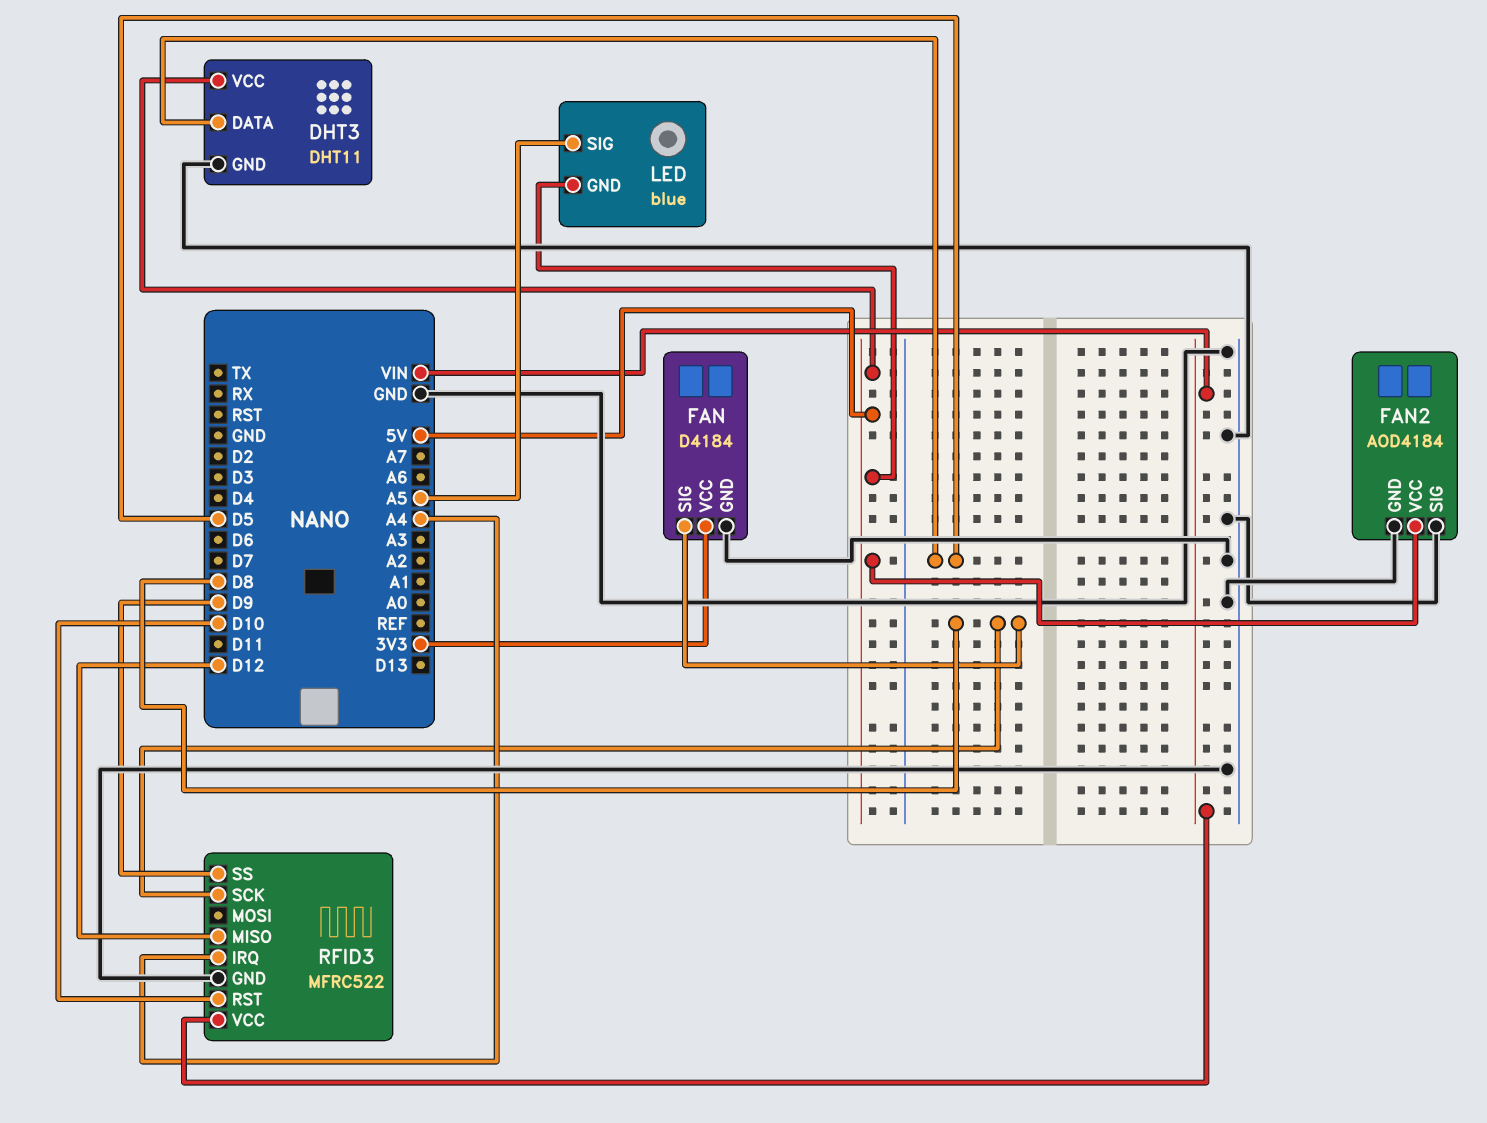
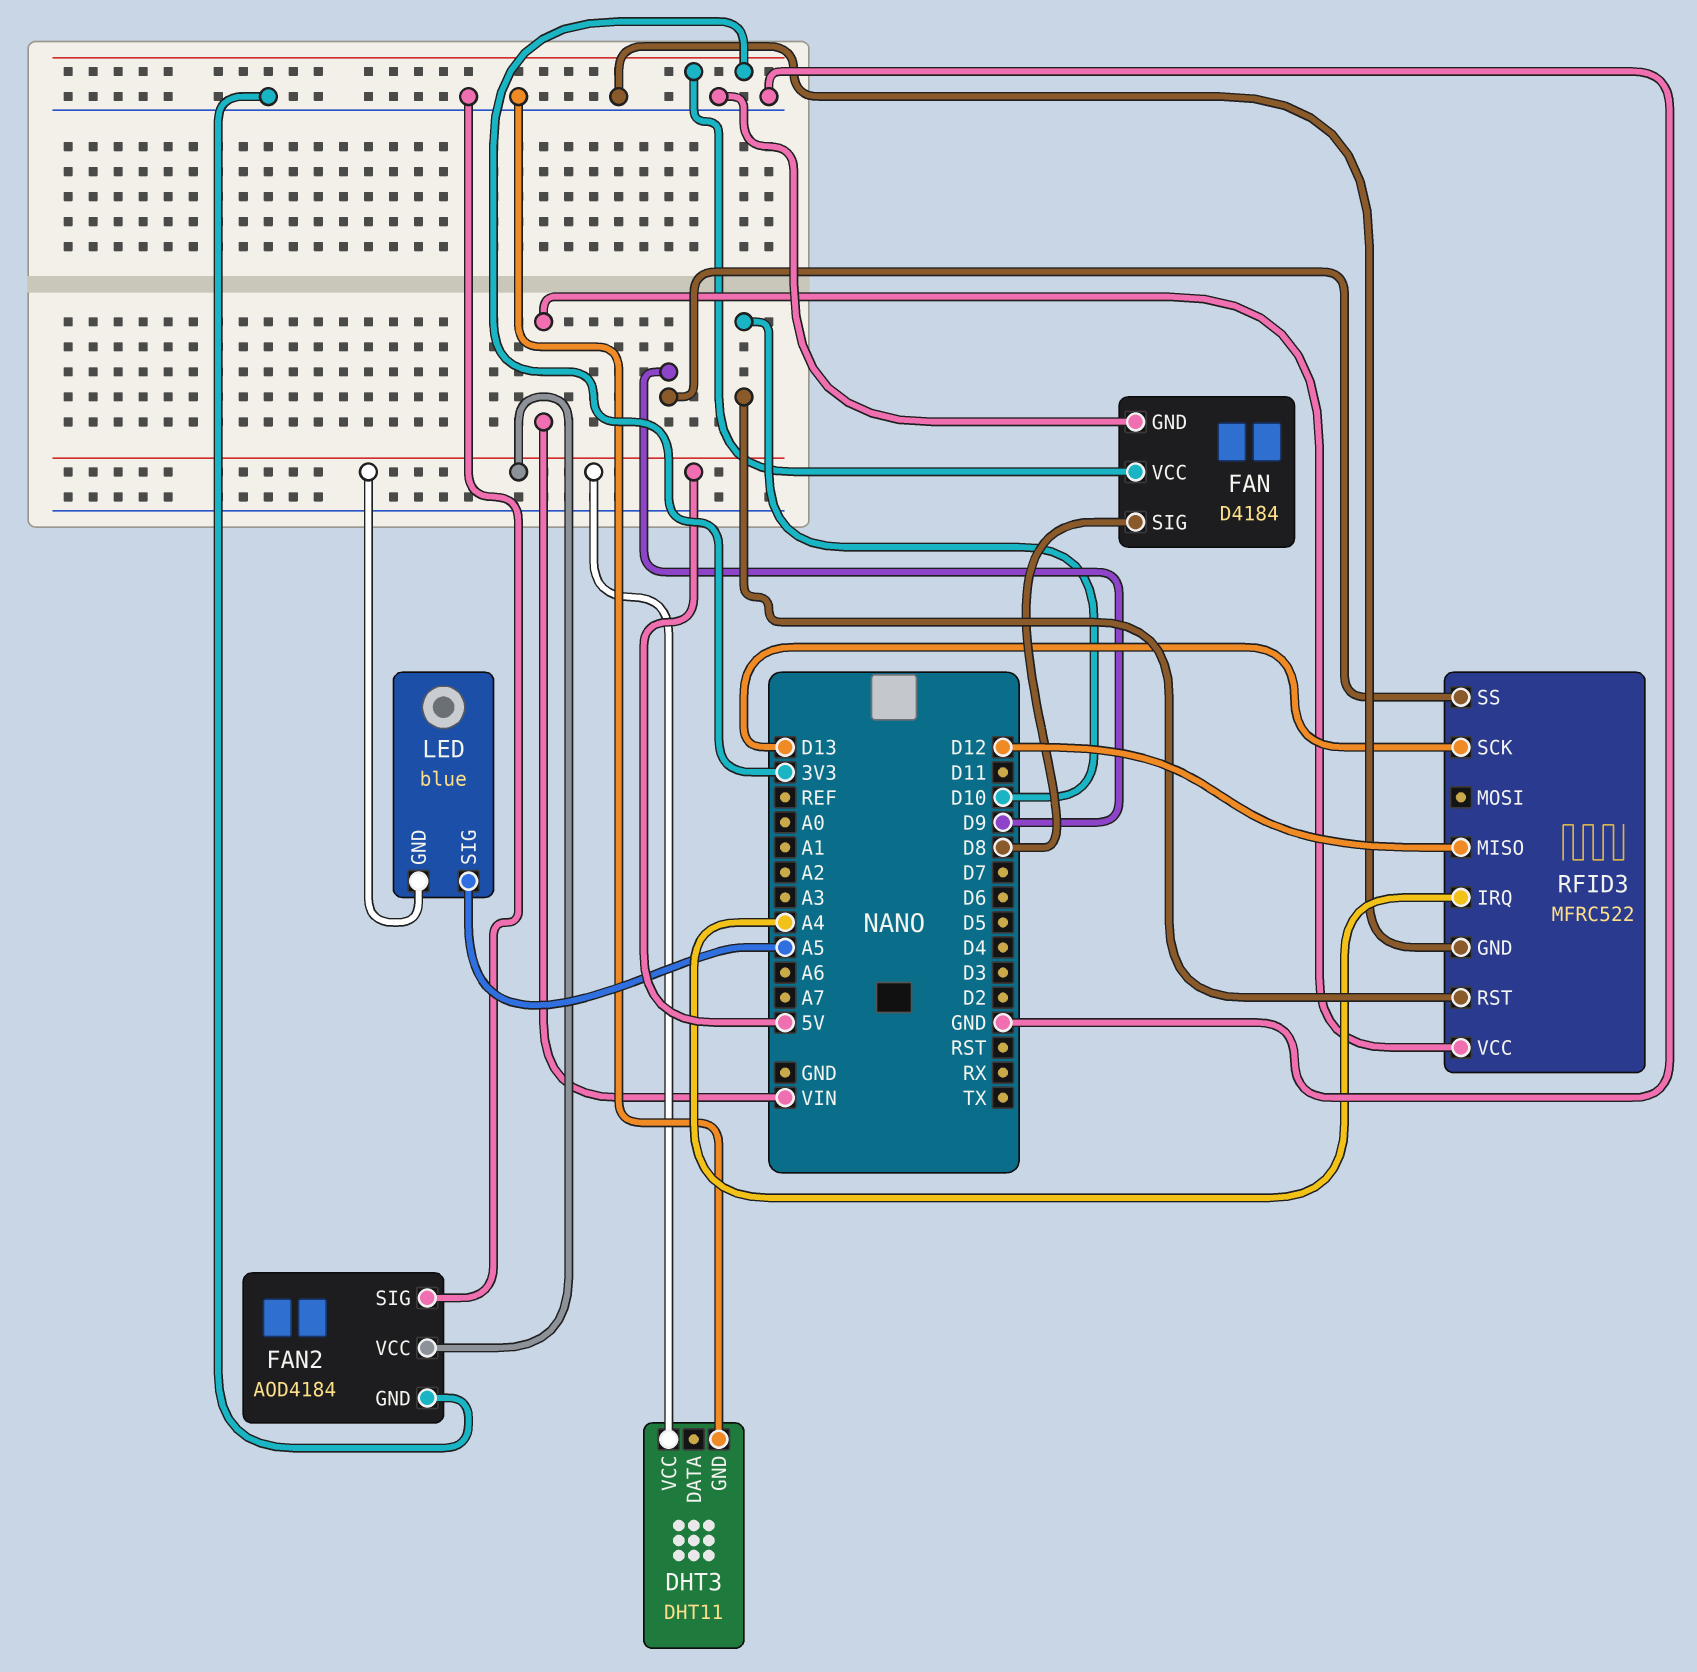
DHT3 pin DATA: D5 -> none
RFID3 pin SCK: D8 -> D13

